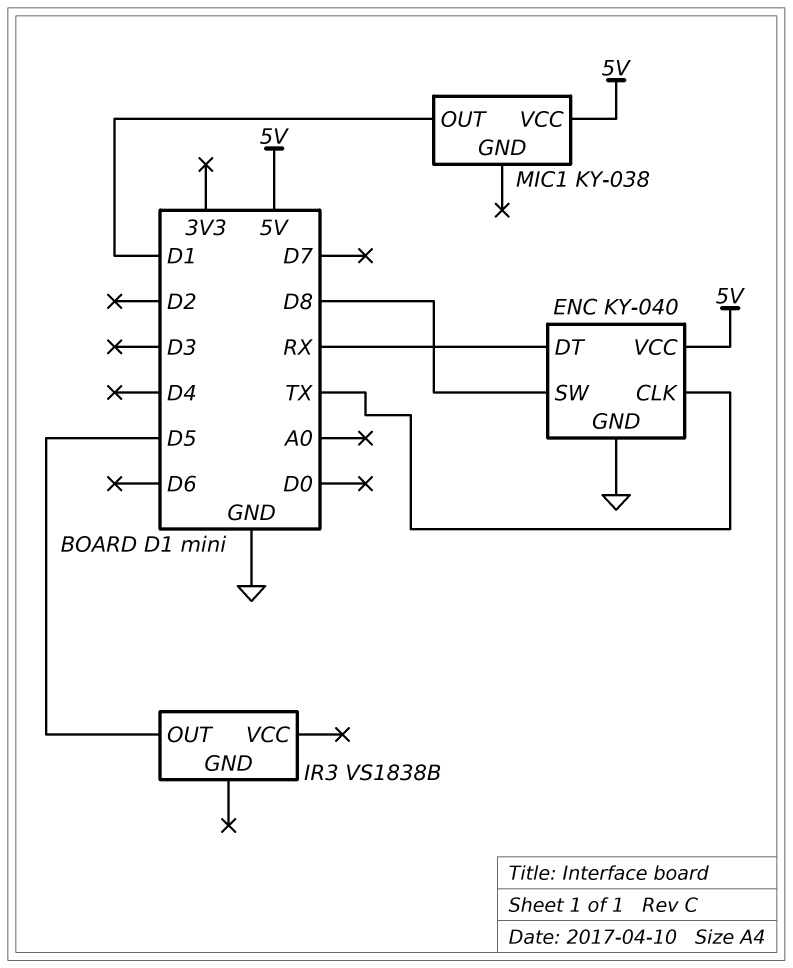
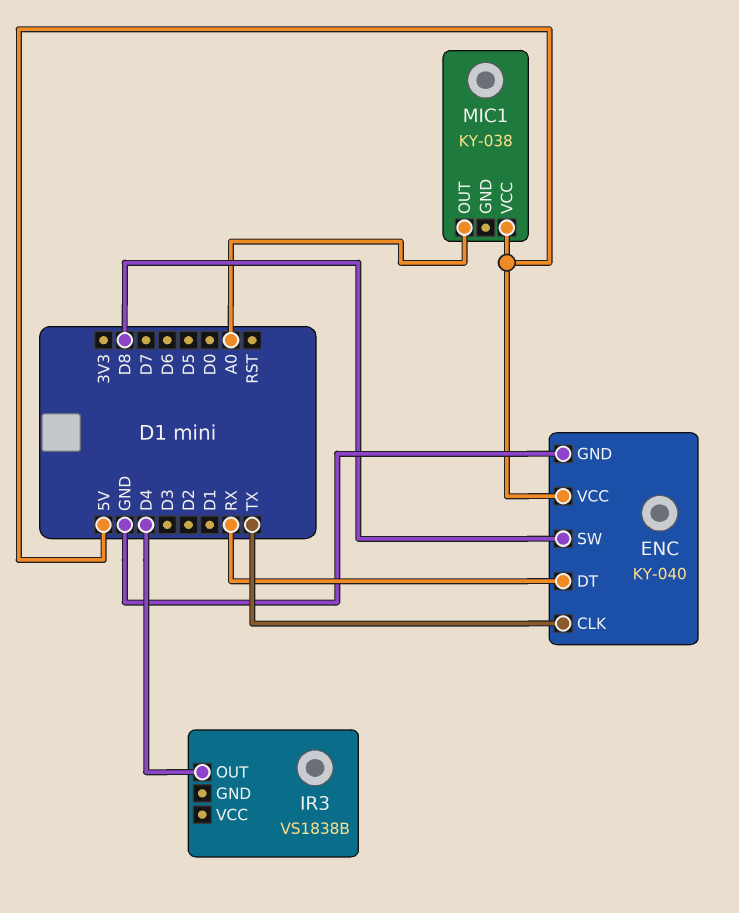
IR3 pin OUT: D5 -> D4
MIC1 pin OUT: D1 -> A0

